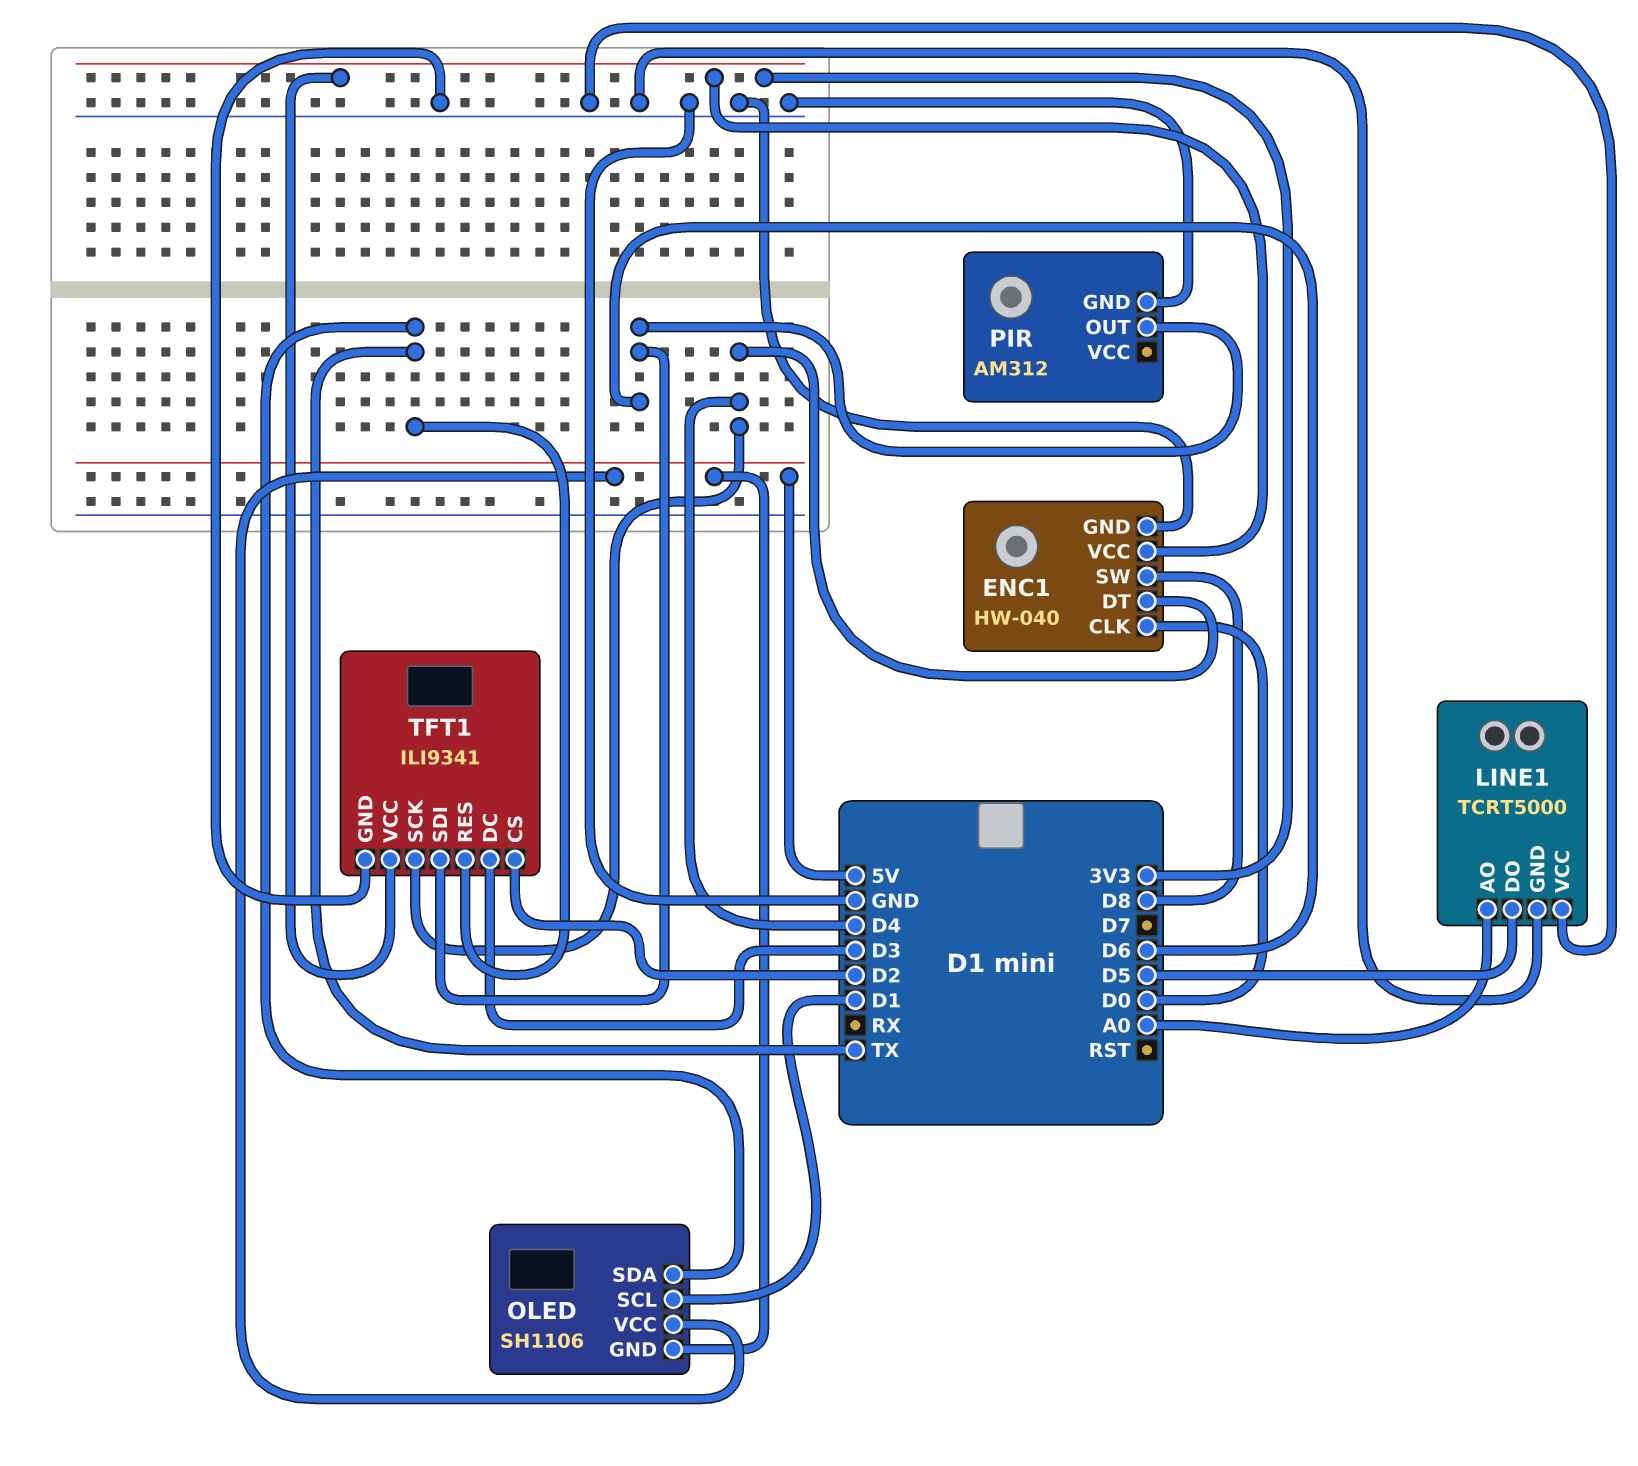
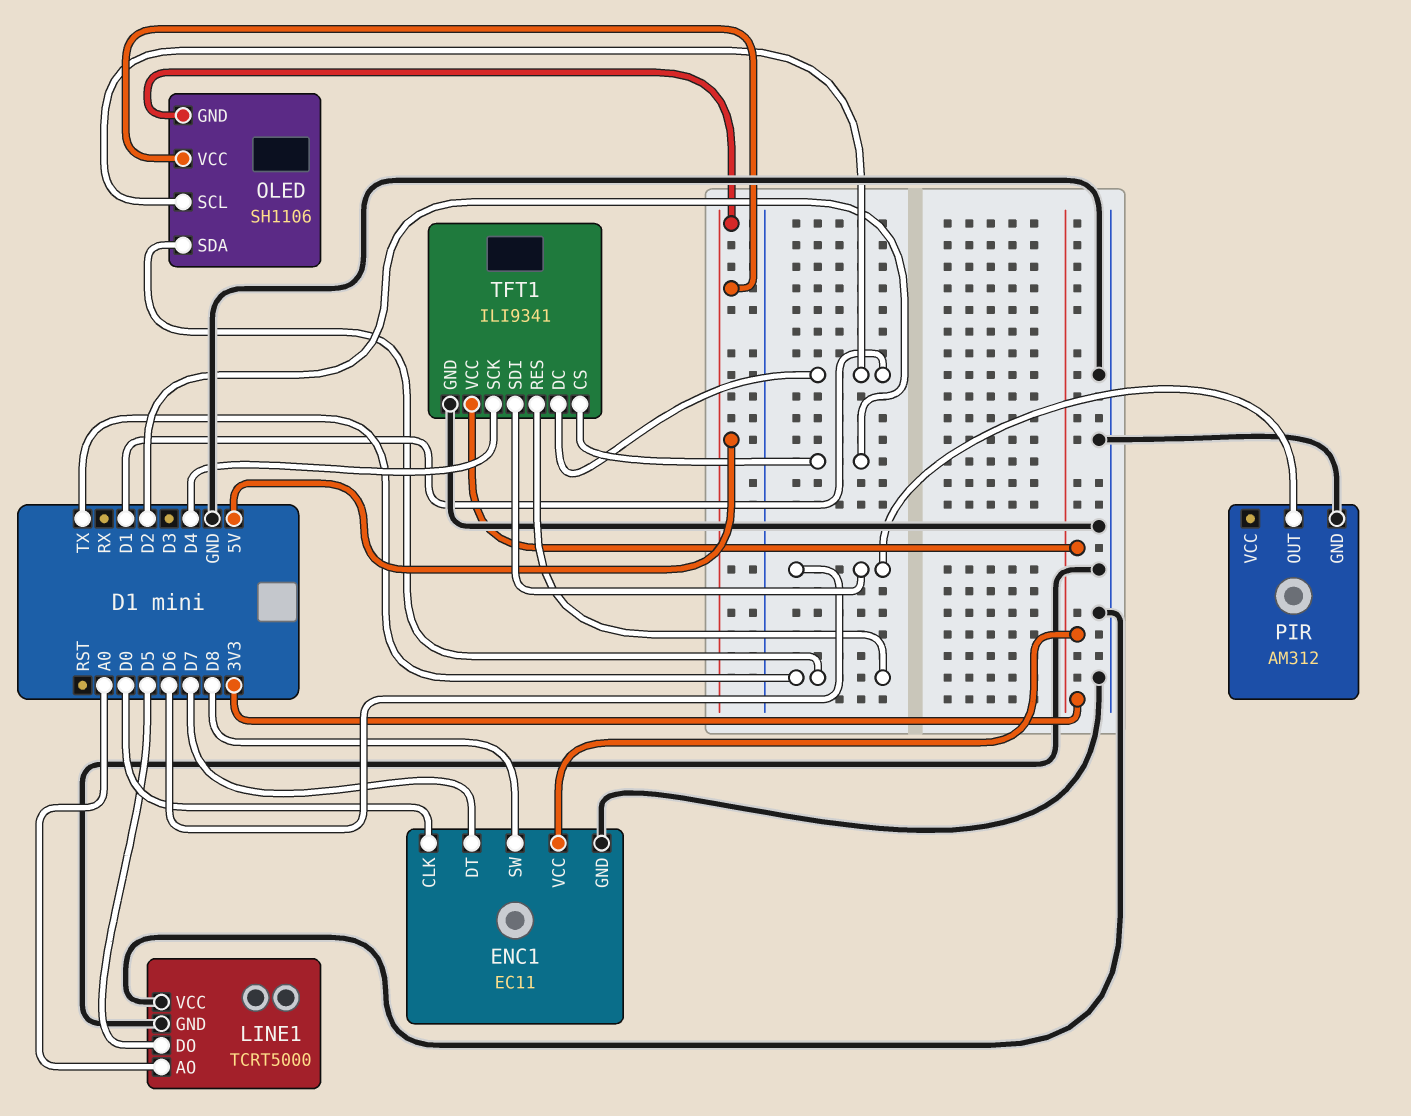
ENC1: HW-040 -> EC11
ENC1 pin DT: D4 -> D7
TFT1 pin DC: D3 -> D1

